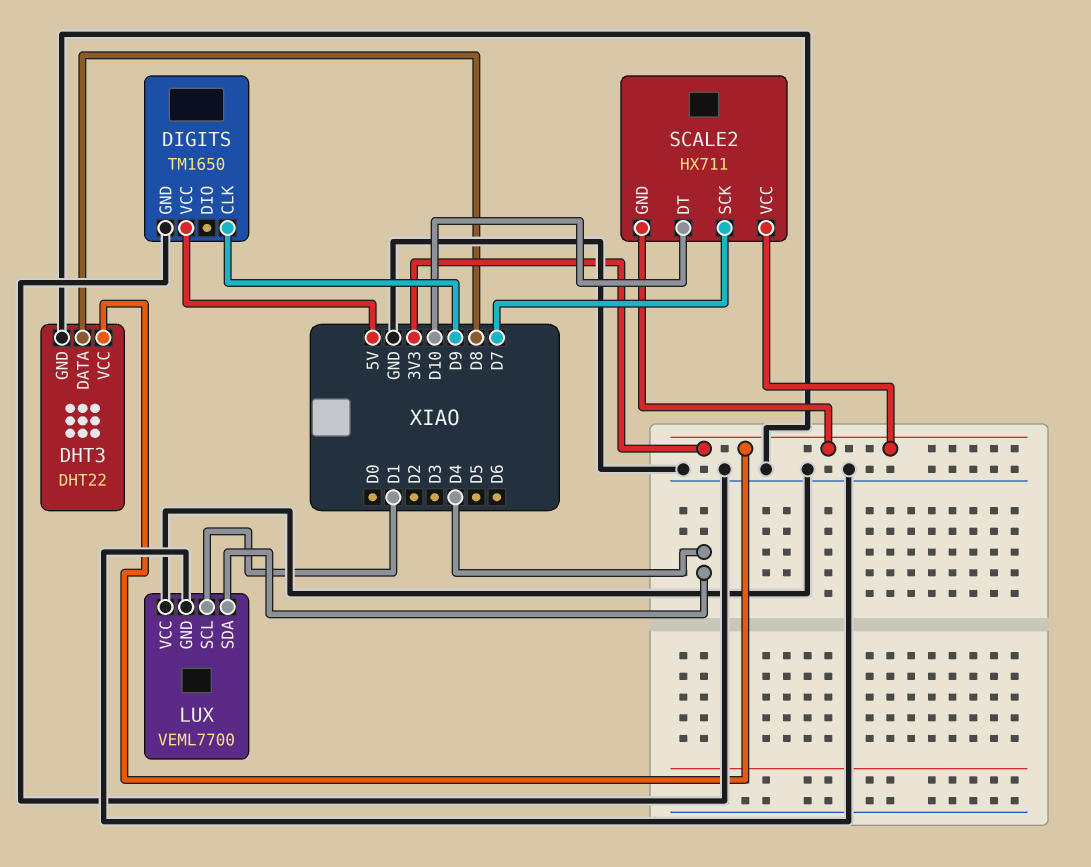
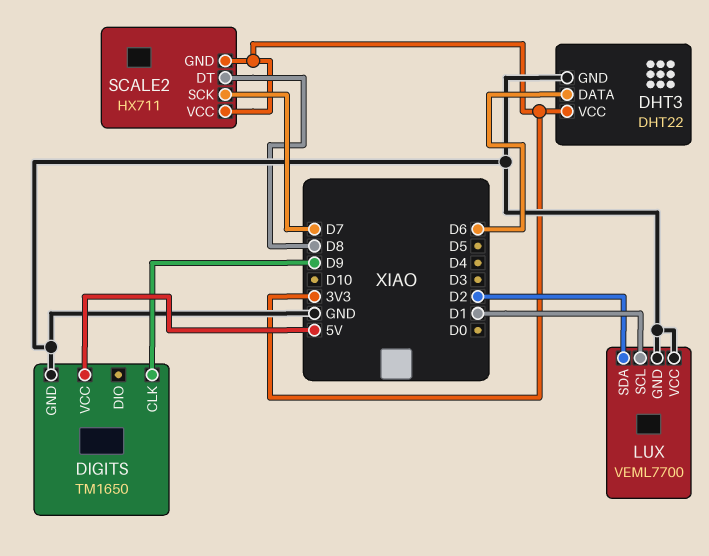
DHT3 pin DATA: D8 -> D6
LUX pin SDA: D4 -> D2
SCALE2 pin DT: D10 -> D8

